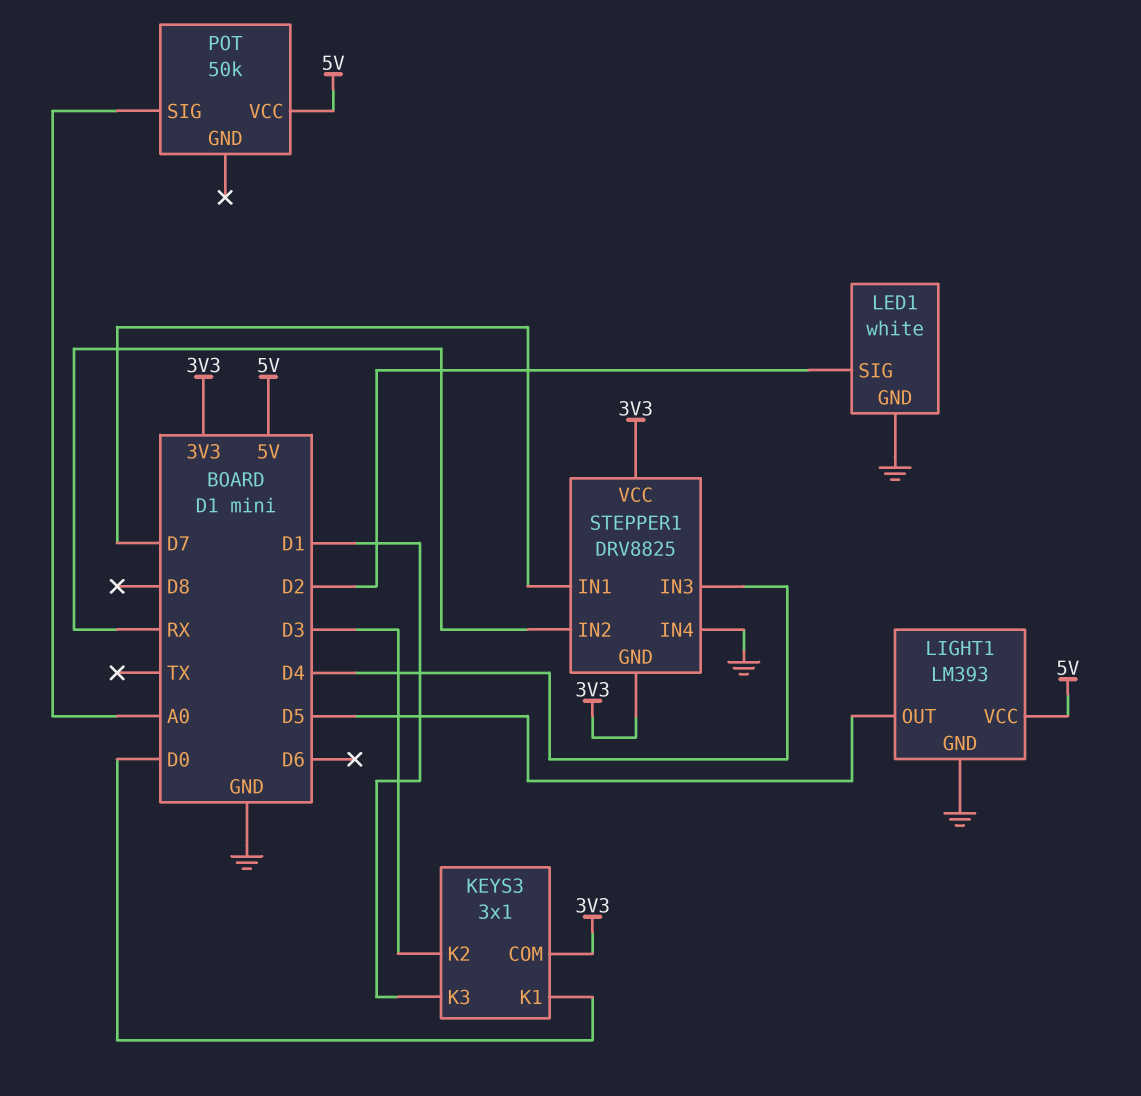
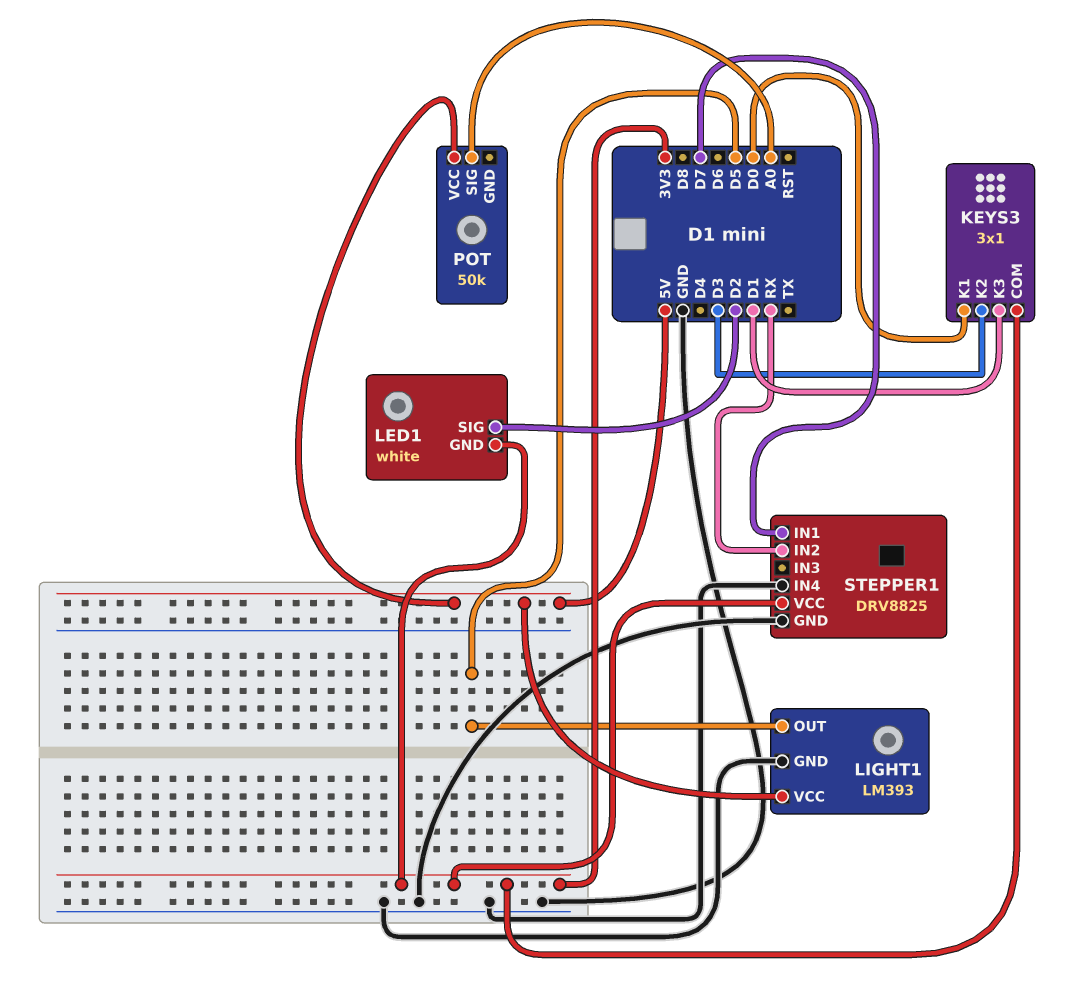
LED1 pin GND: GND -> 3V3
STEPPER1 pin GND: 3V3 -> GND
STEPPER1 pin IN3: D4 -> none

